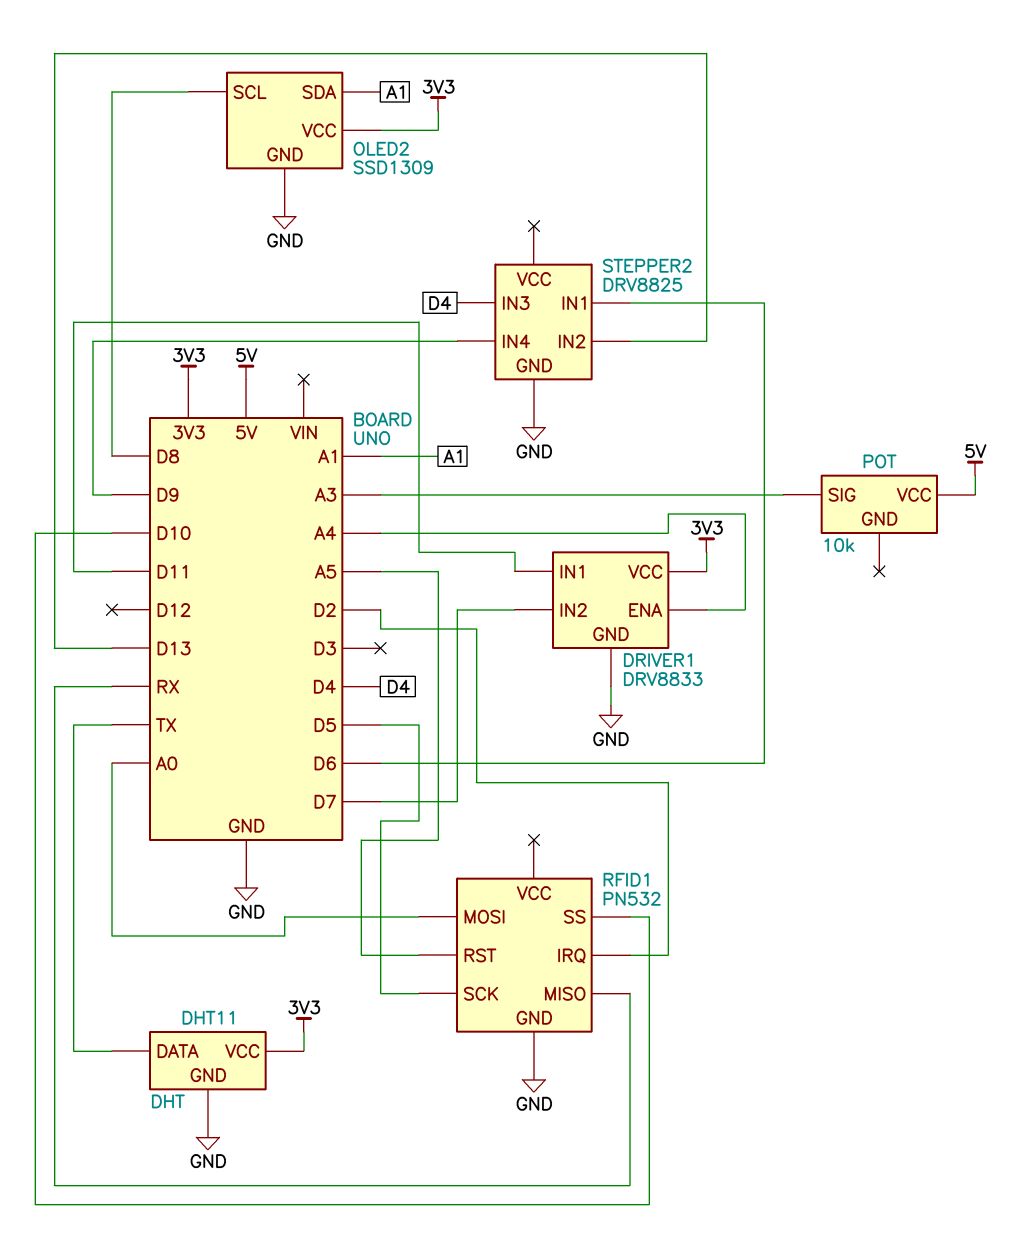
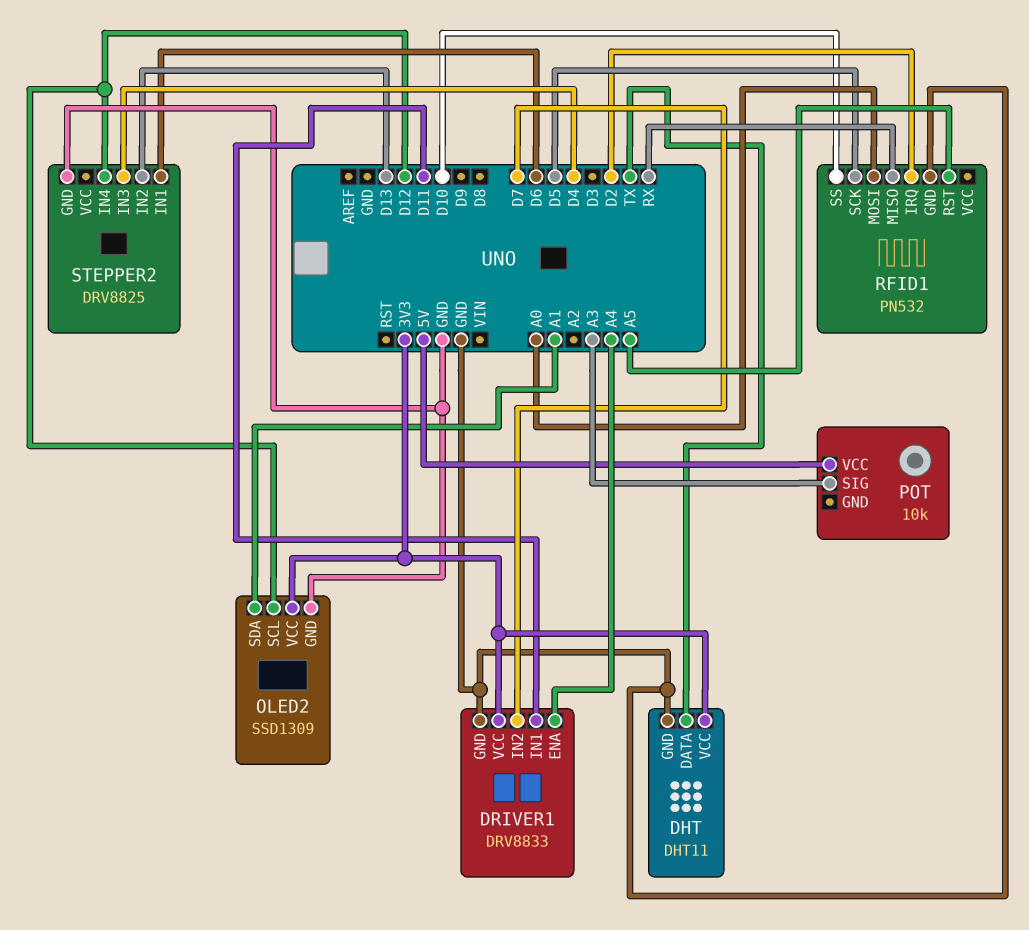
OLED2 pin SCL: D8 -> D12
STEPPER2 pin IN4: D9 -> D12

